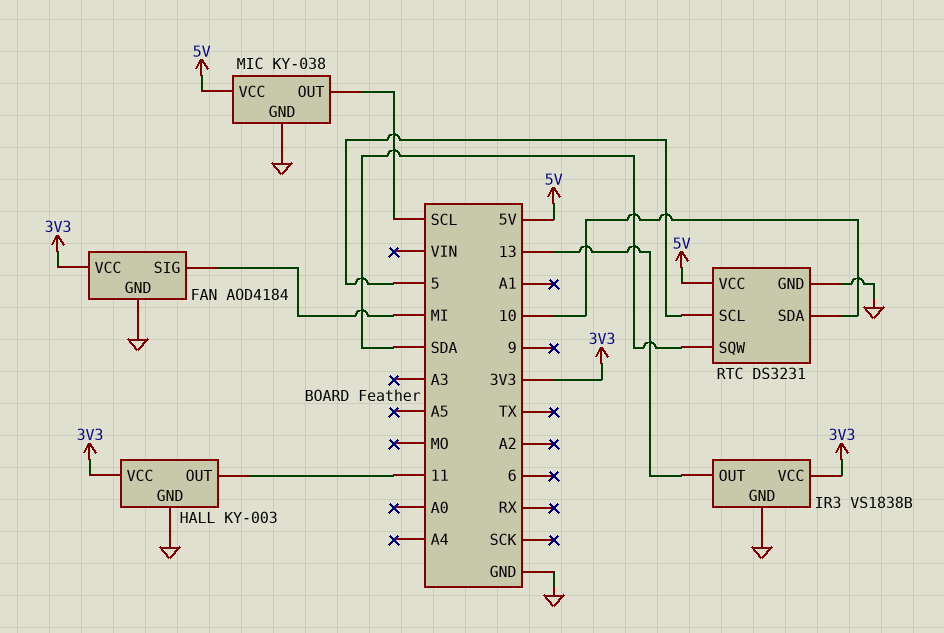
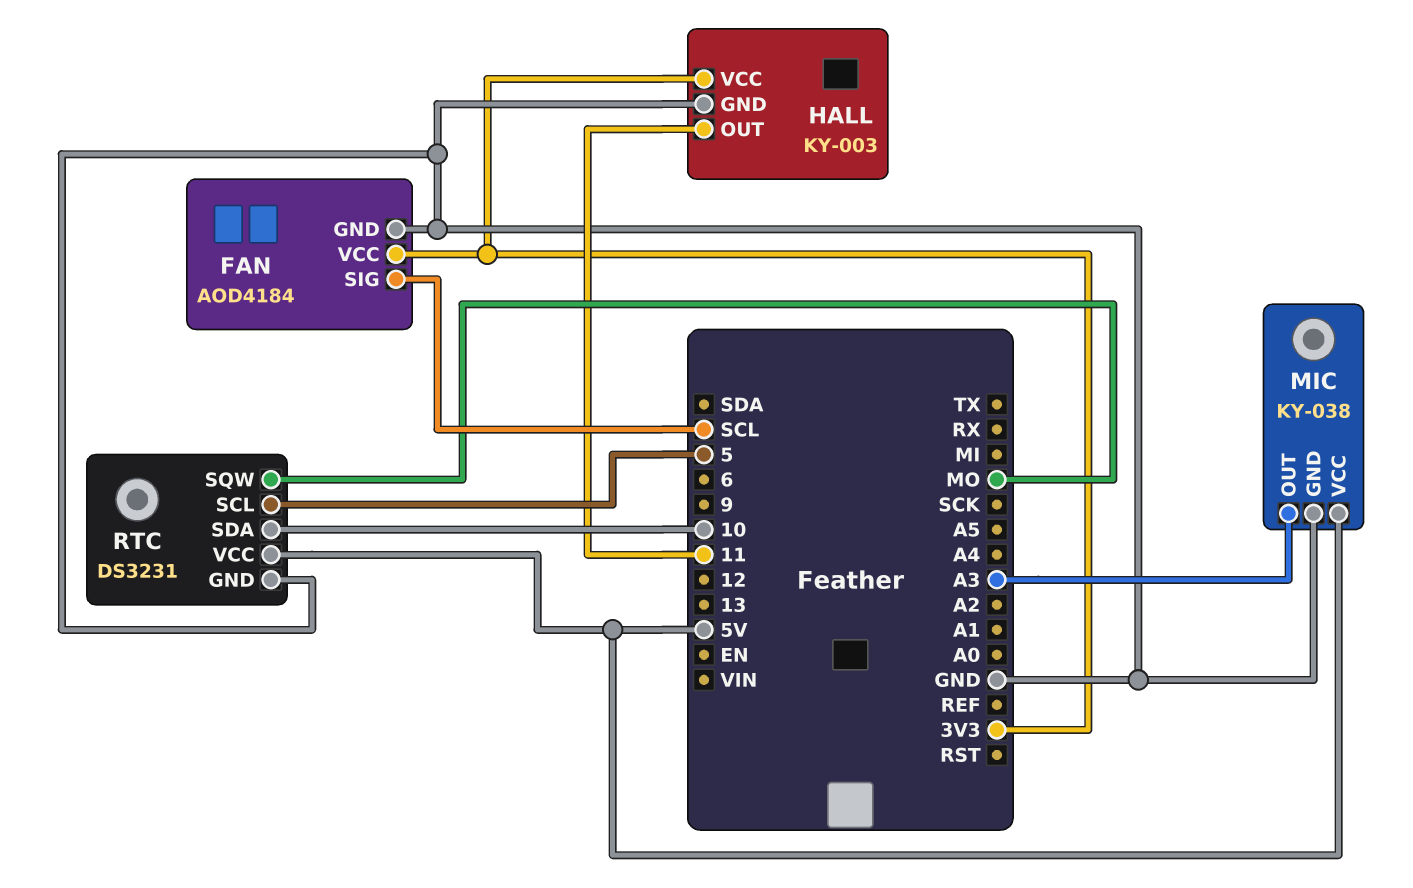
FAN pin SIG: MI -> SCL
IR3: VS1838B -> none
IR3 pin GND: GND -> none
IR3 pin OUT: 13 -> none
IR3 pin VCC: 3V3 -> none
MIC pin OUT: SCL -> A3
RTC pin SQW: SDA -> MO

